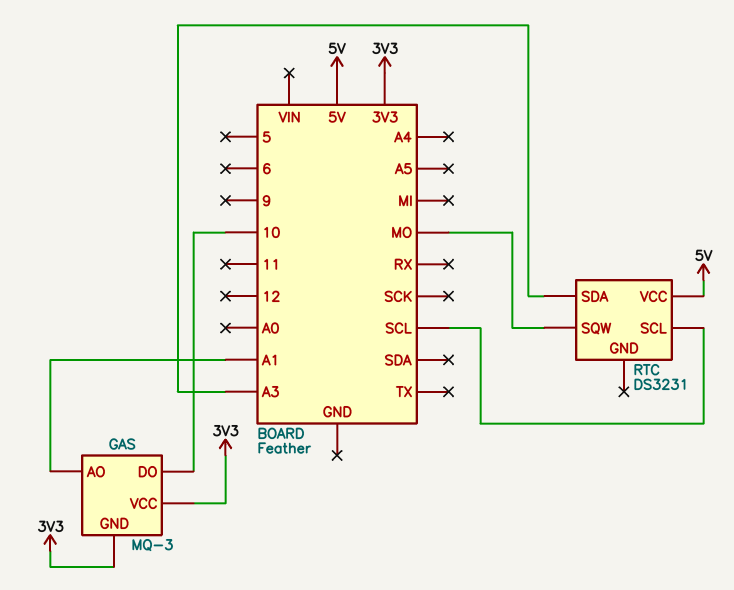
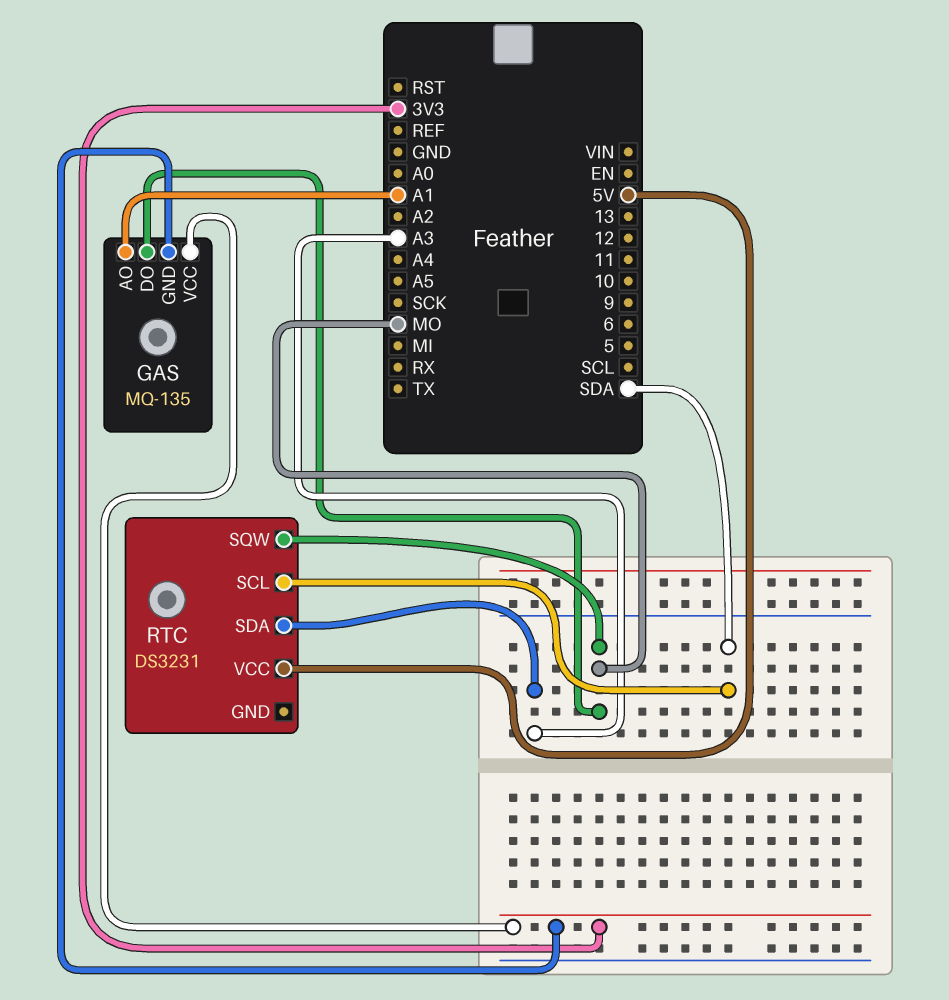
GAS: MQ-3 -> MQ-135
GAS pin DO: 10 -> MO
RTC pin SCL: SCL -> SDA

